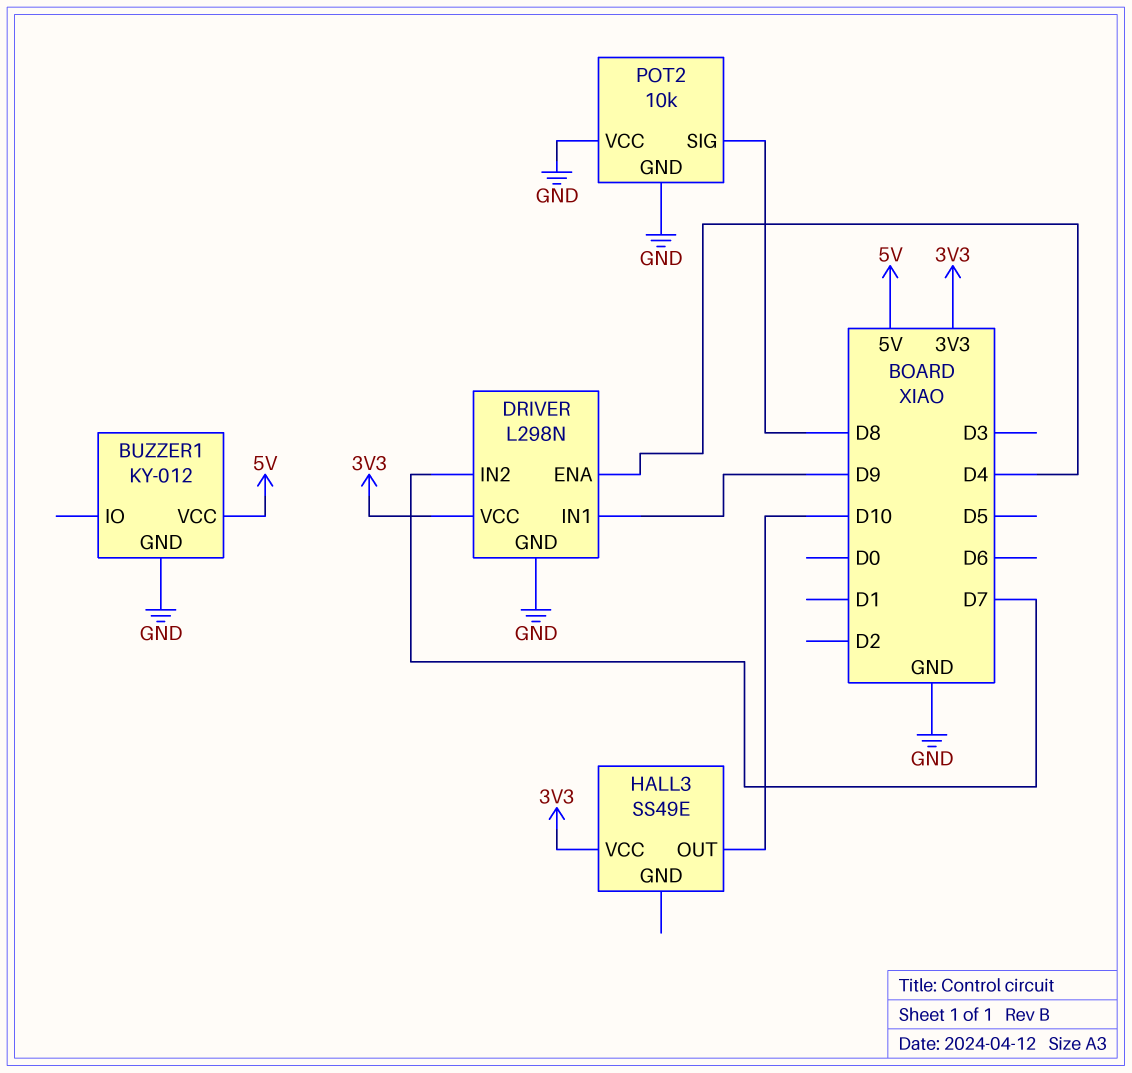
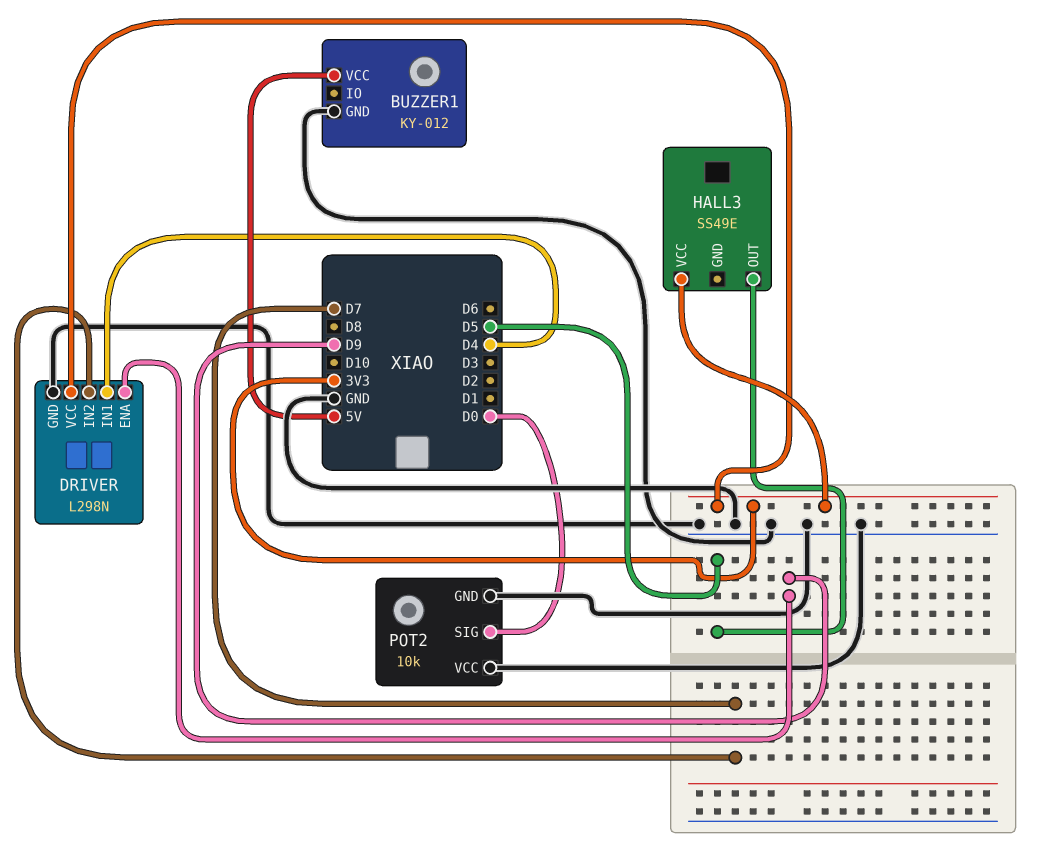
DRIVER pin ENA: D4 -> D9
DRIVER pin IN1: D9 -> D4
HALL3 pin OUT: D10 -> D5
POT2 pin SIG: D8 -> D0

